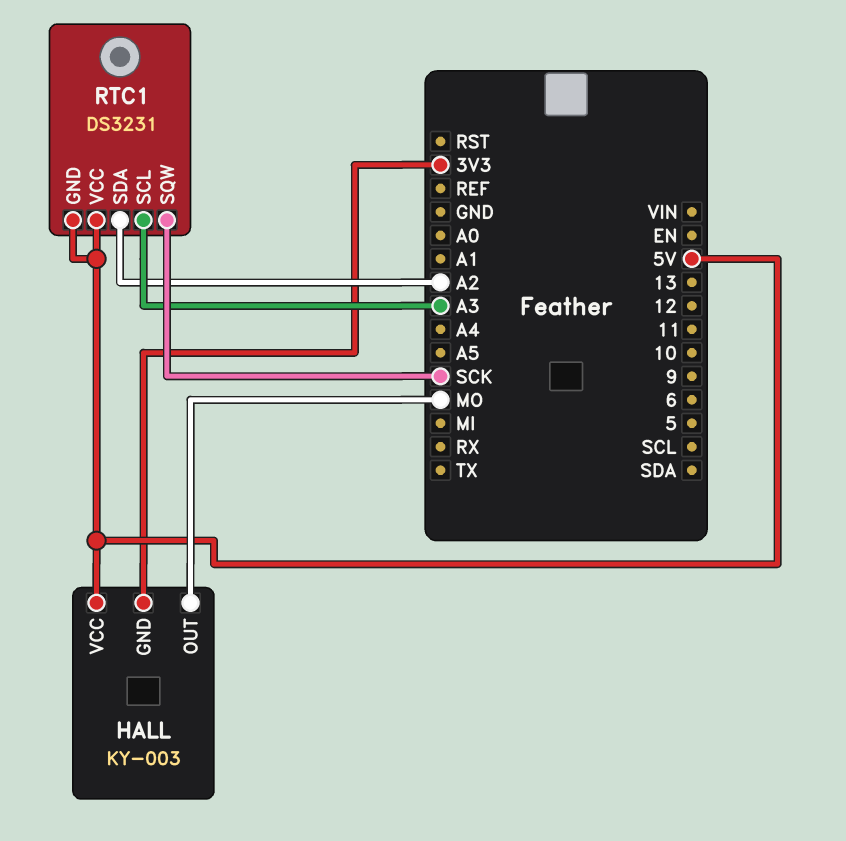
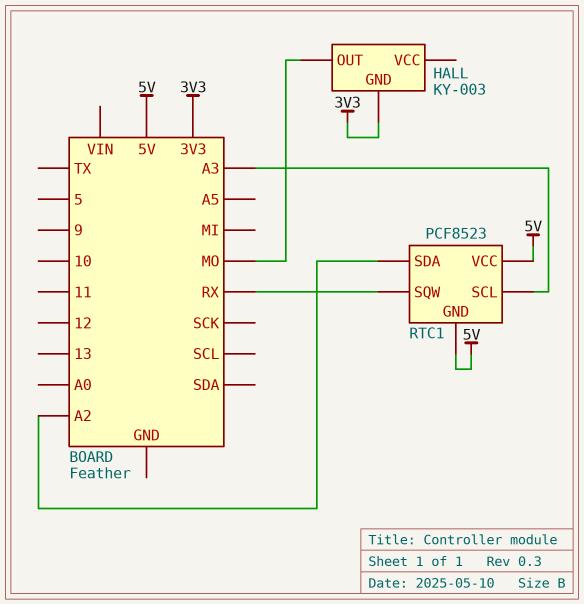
HALL pin VCC: 5V -> none
RTC1: DS3231 -> PCF8523
RTC1 pin SQW: SCK -> RX

